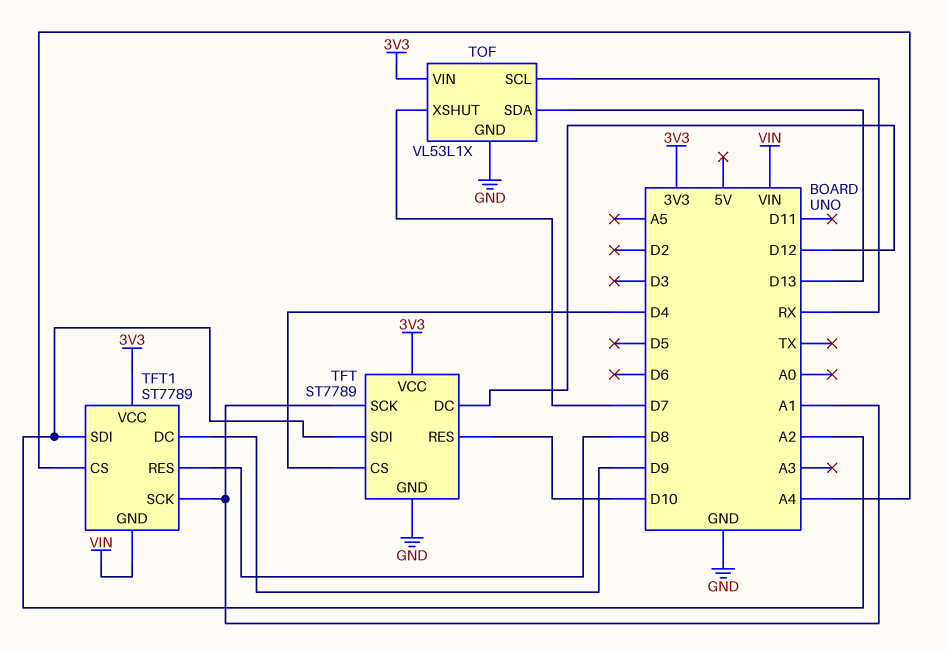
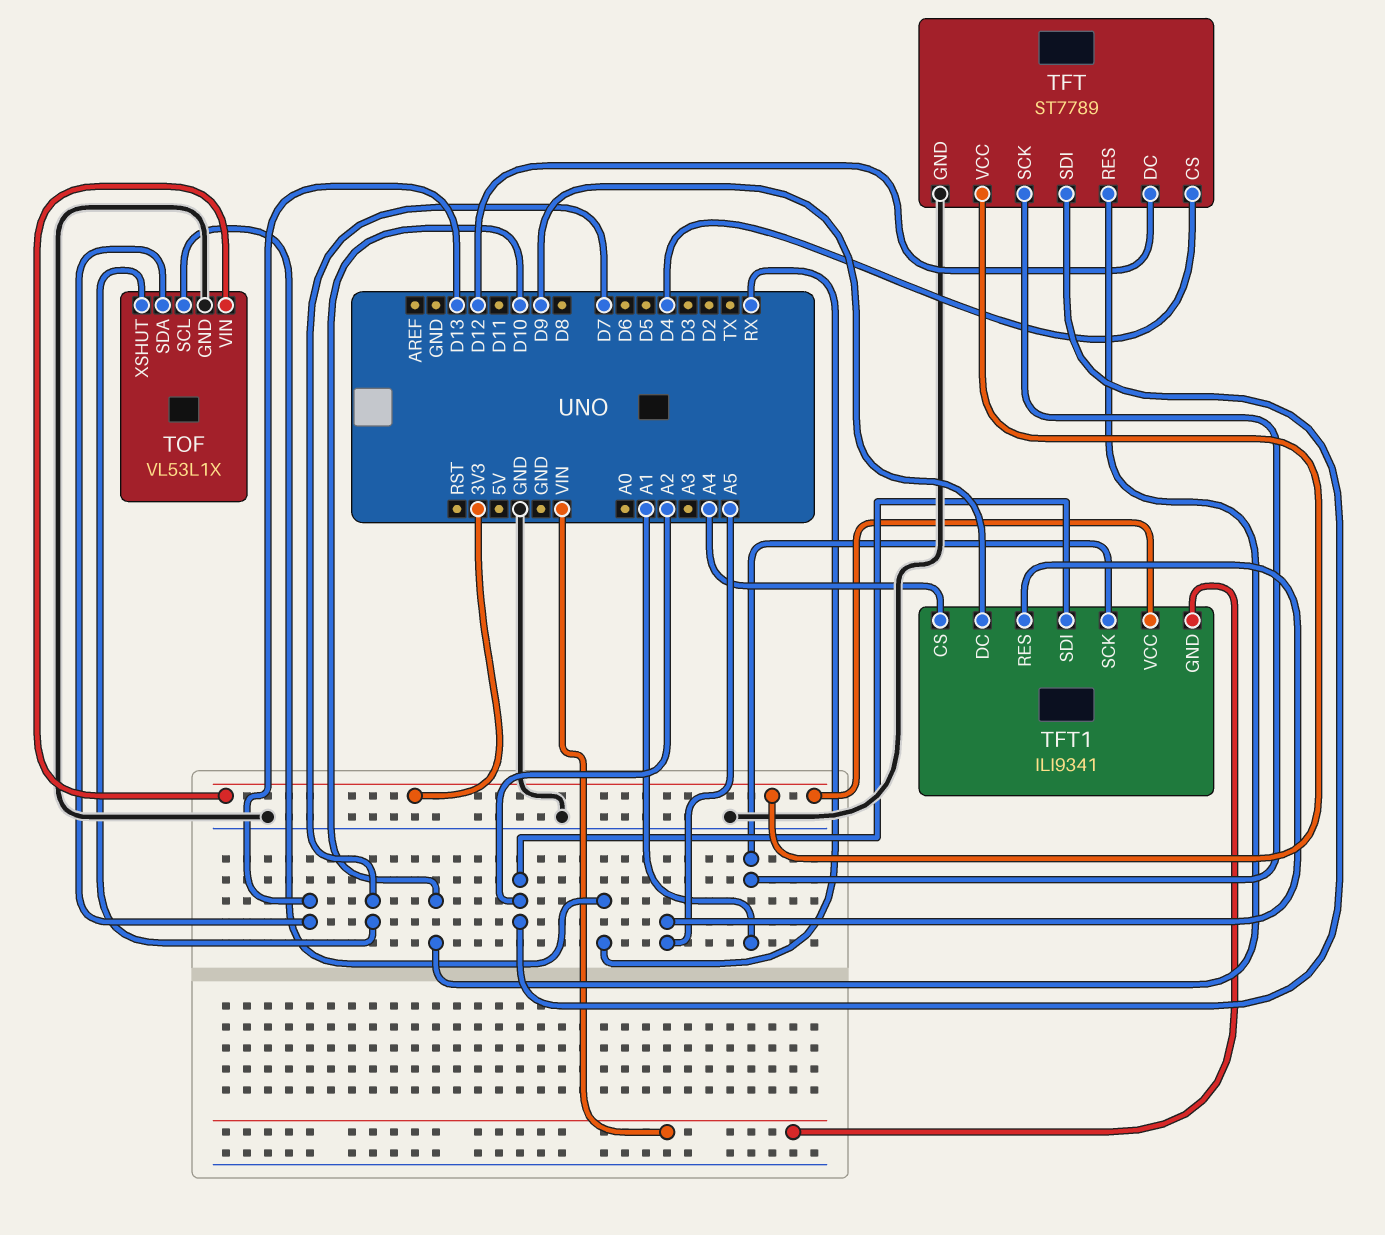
TFT1: ST7789 -> ILI9341
TFT1 pin RES: D8 -> A5

